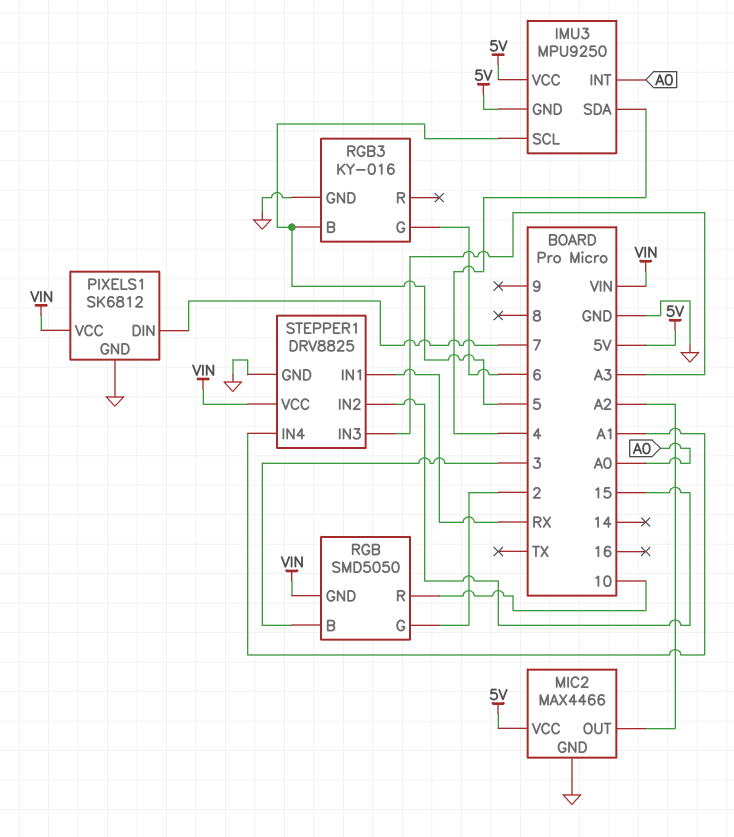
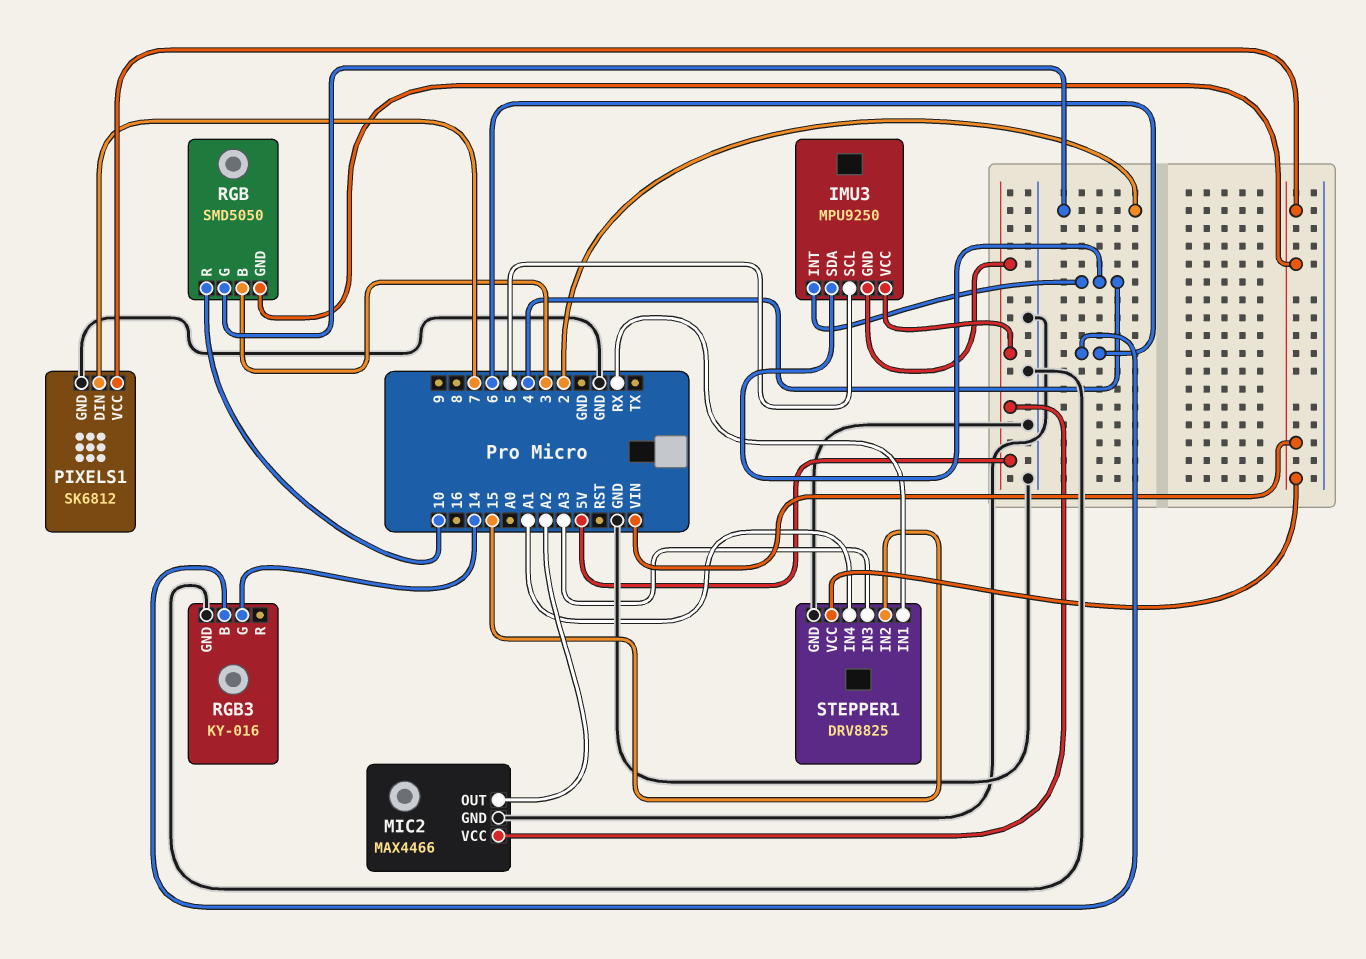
IMU3 pin INT: A0 -> 4
RGB3 pin B: 5 -> 6
RGB3 pin G: 6 -> 14

